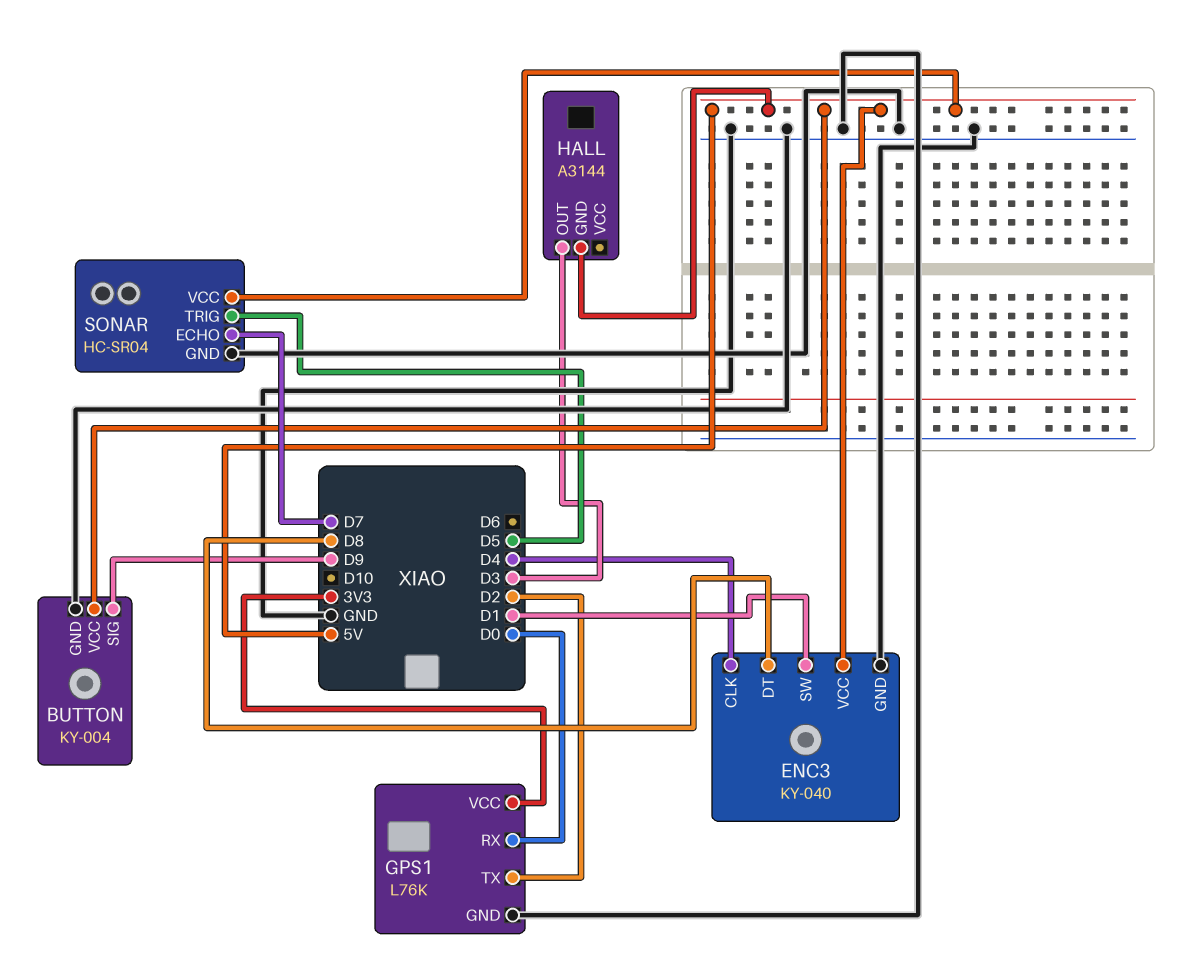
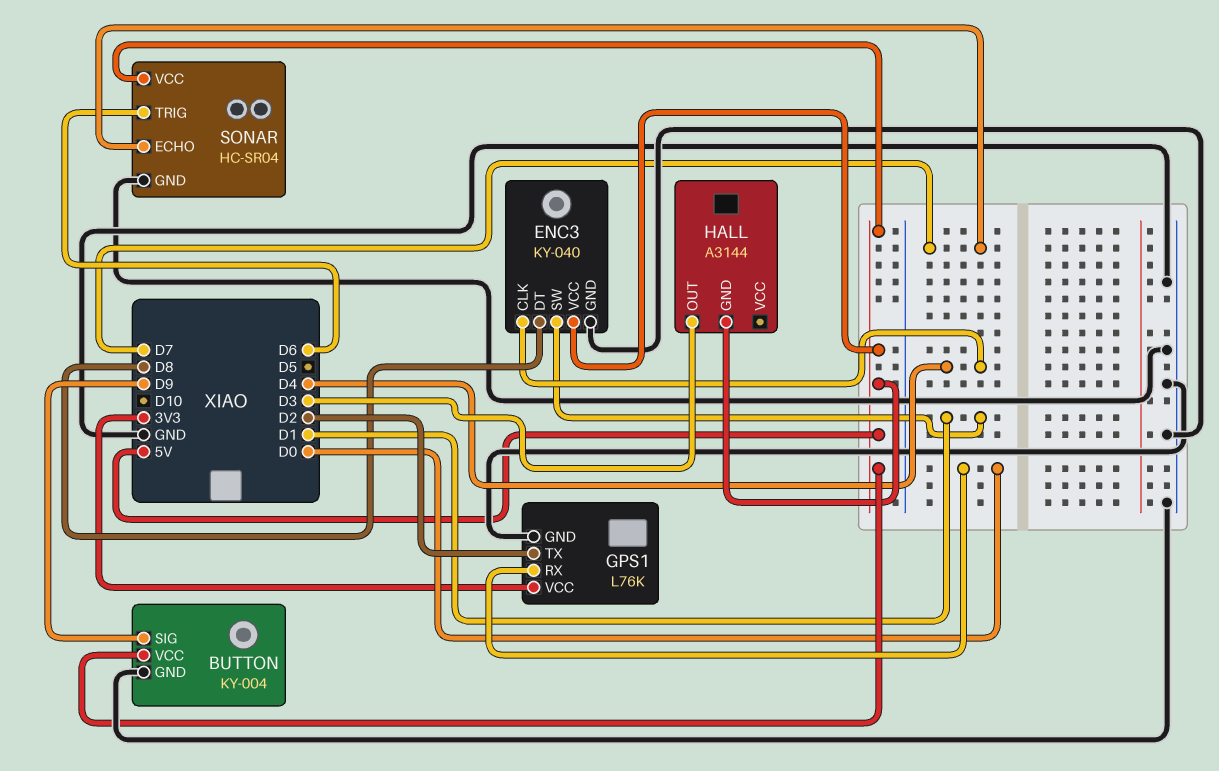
SONAR pin TRIG: D5 -> D6

